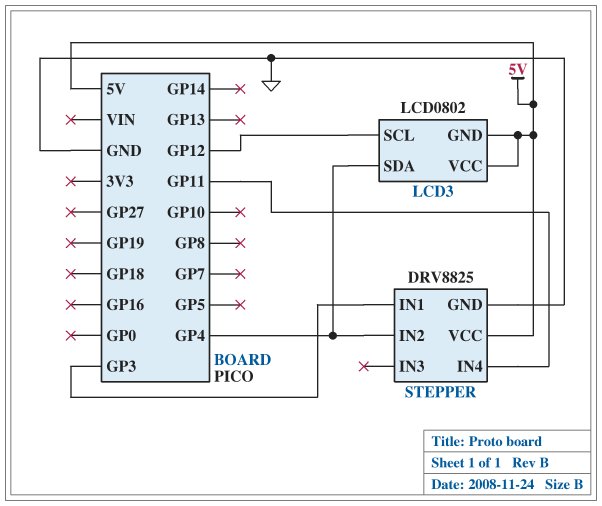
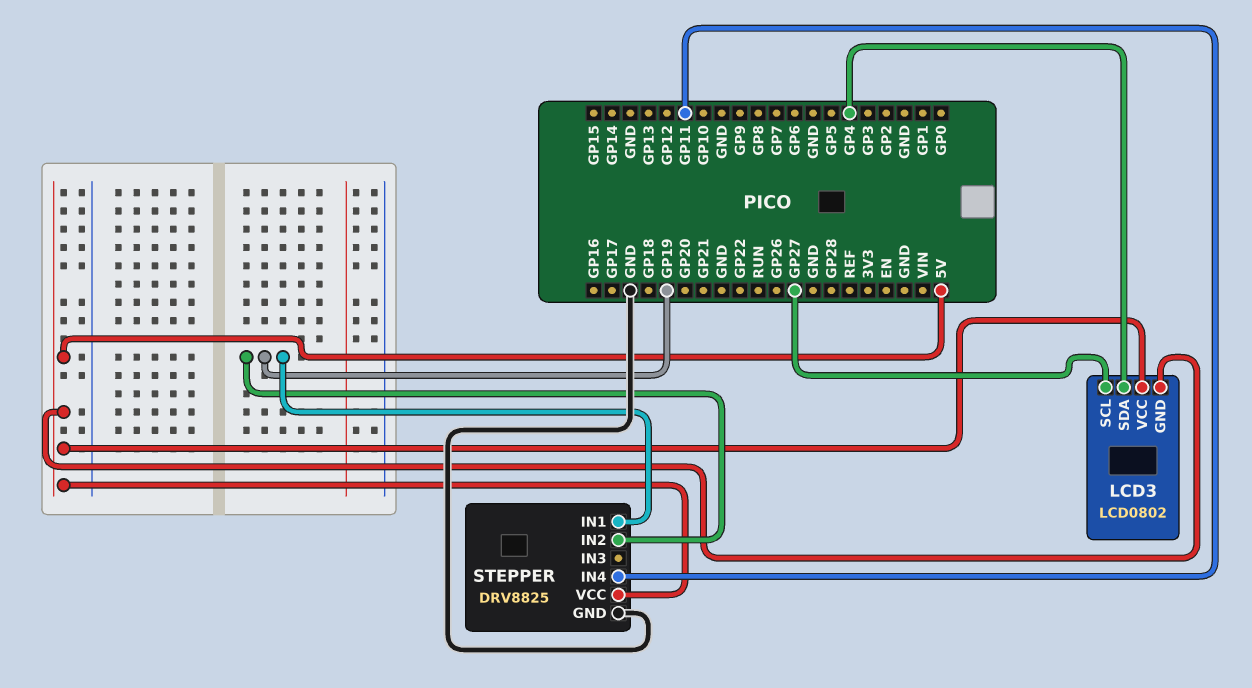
LCD3 pin SCL: GP12 -> GP27
STEPPER pin IN1: GP3 -> GP19
STEPPER pin IN2: GP4 -> GP19

